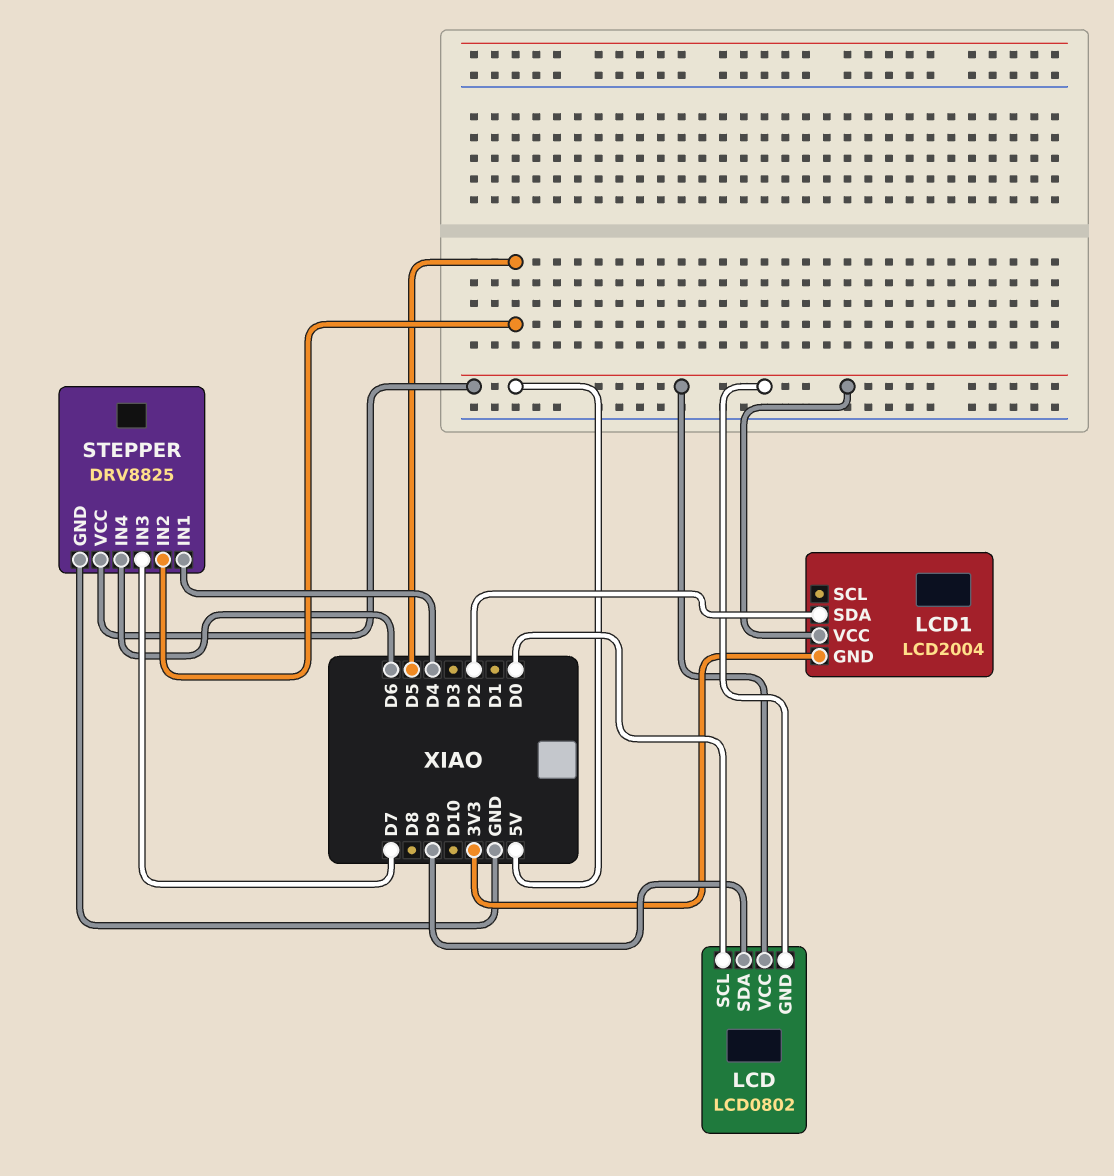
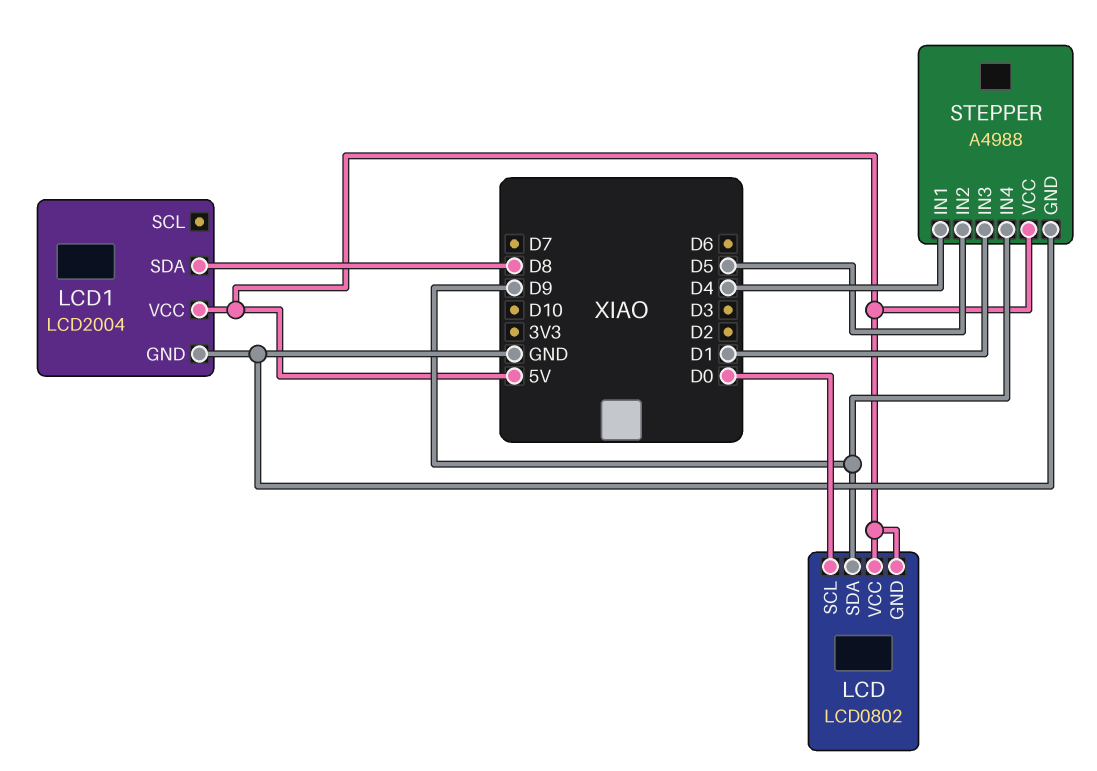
LCD1 pin GND: 3V3 -> GND
LCD1 pin SDA: D2 -> D8
STEPPER: DRV8825 -> A4988
STEPPER pin IN3: D7 -> D1
STEPPER pin IN4: D6 -> D9

